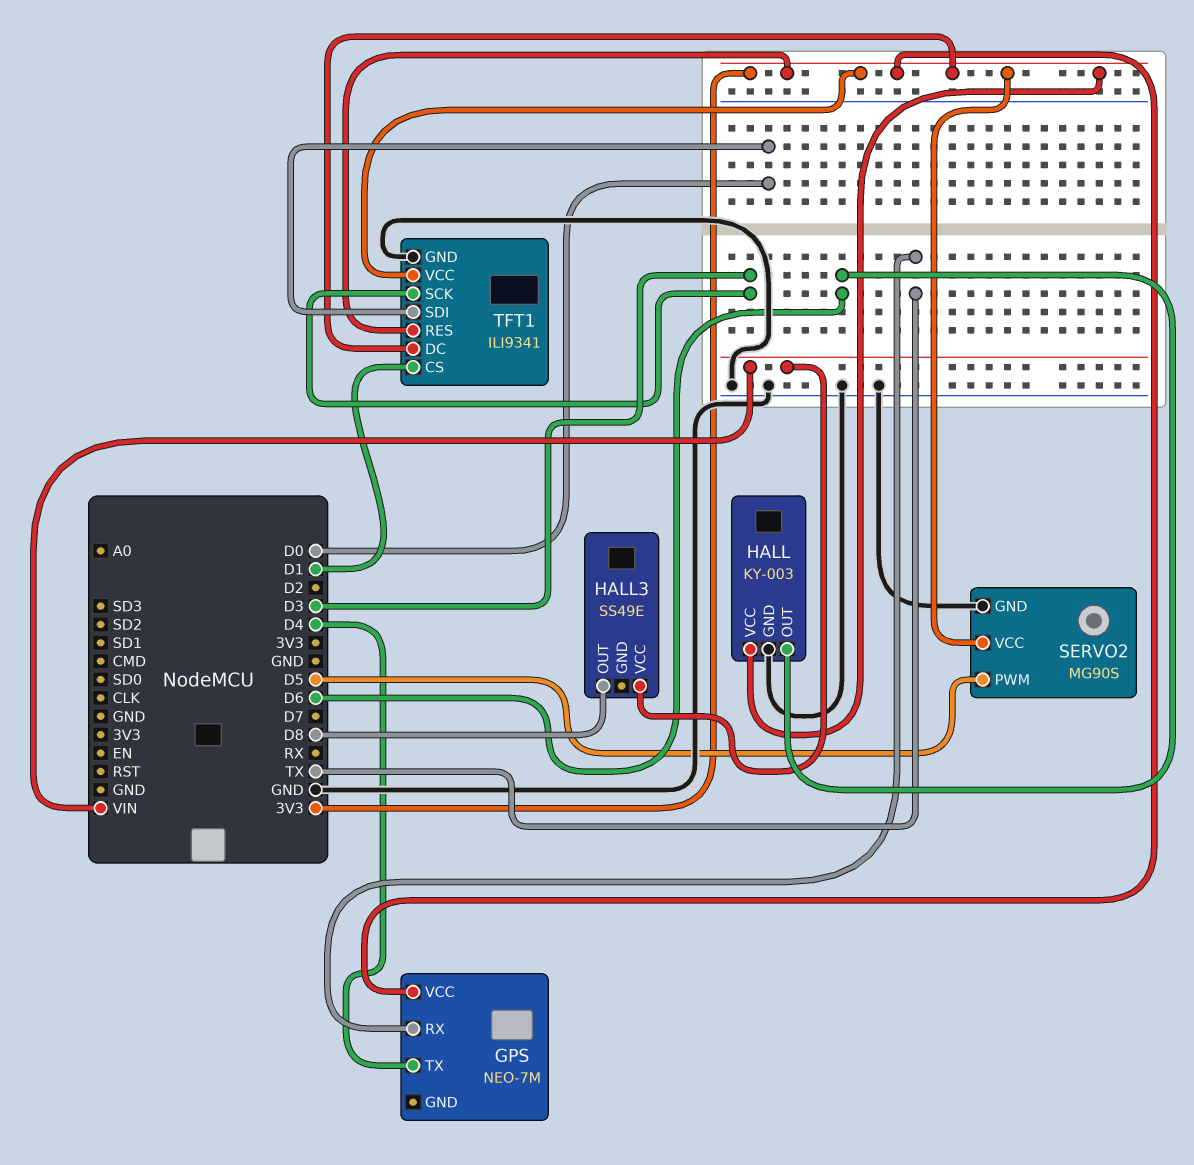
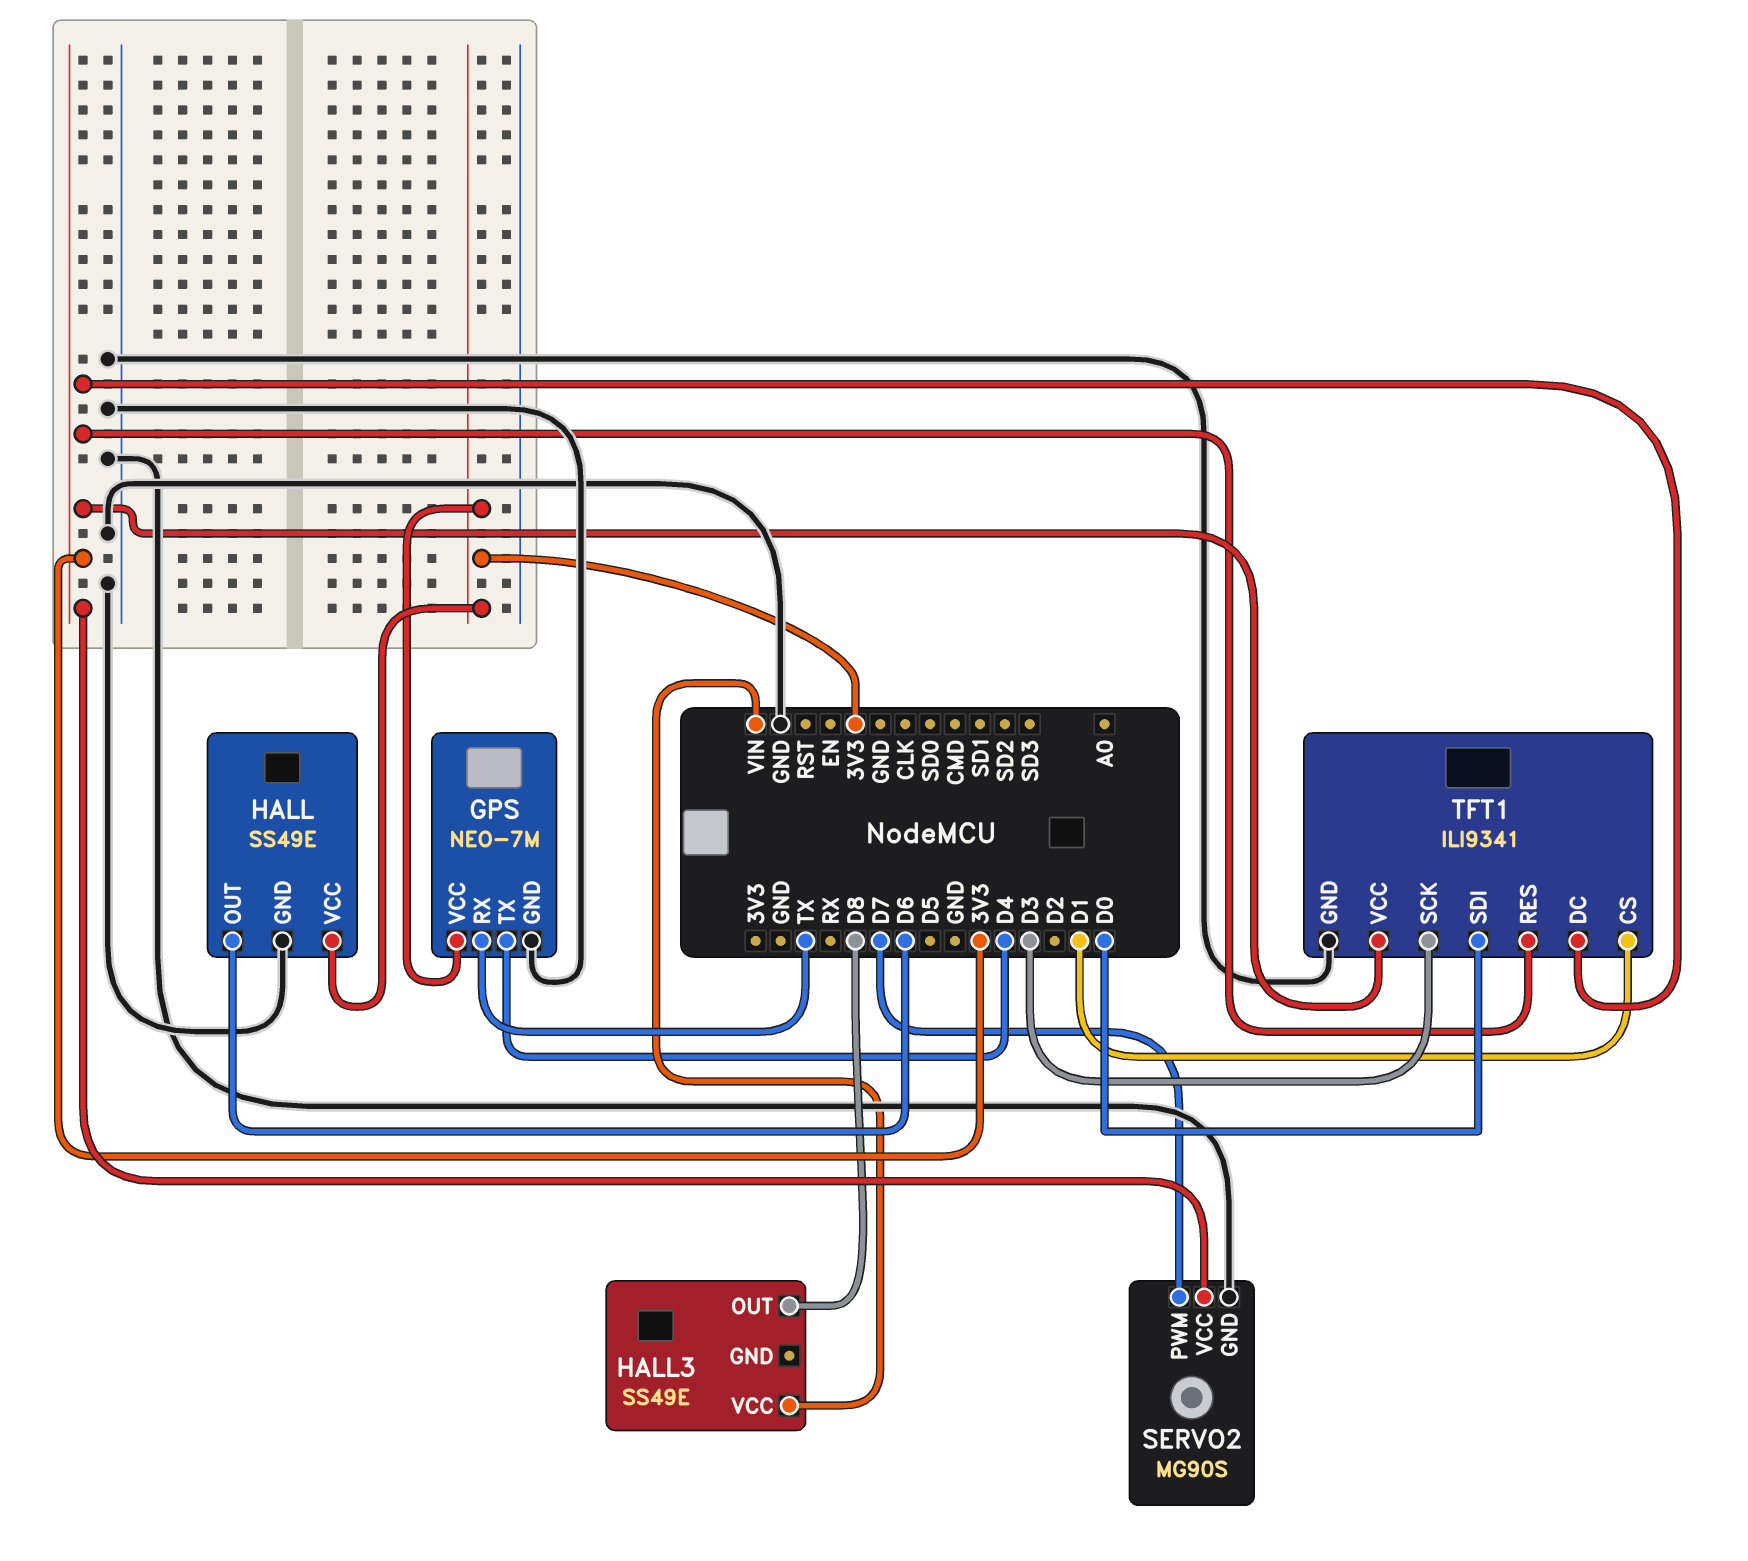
GPS pin GND: none -> GND
HALL: KY-003 -> SS49E
SERVO2 pin PWM: D5 -> D7

